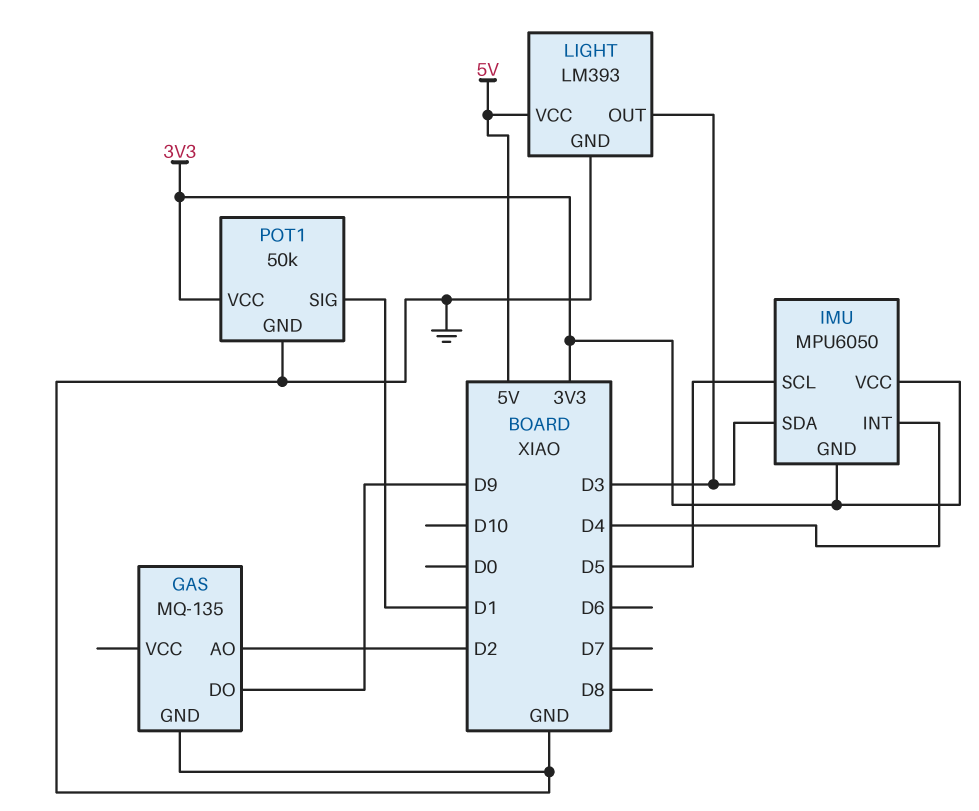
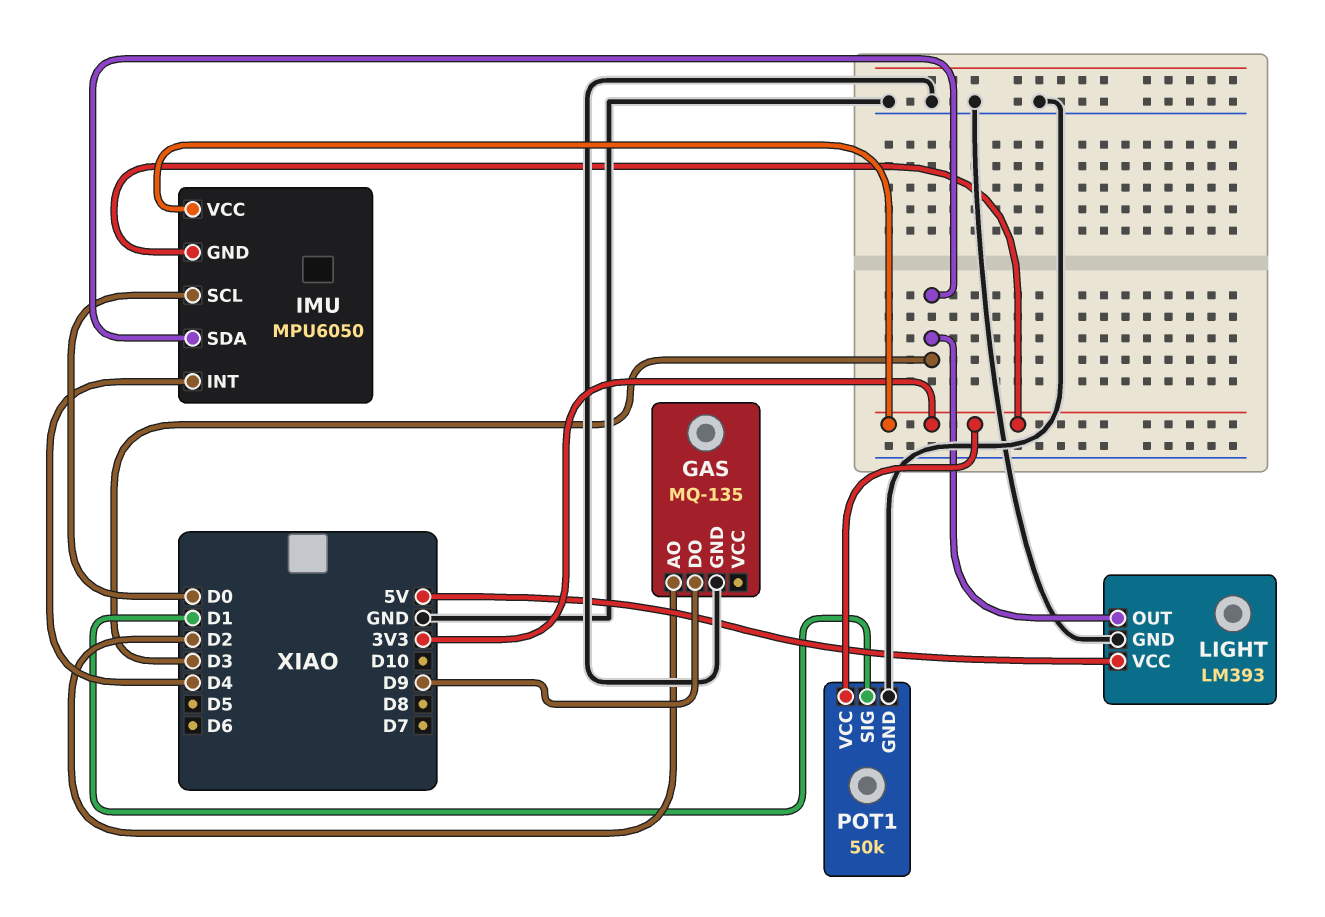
IMU pin SCL: D5 -> D0

